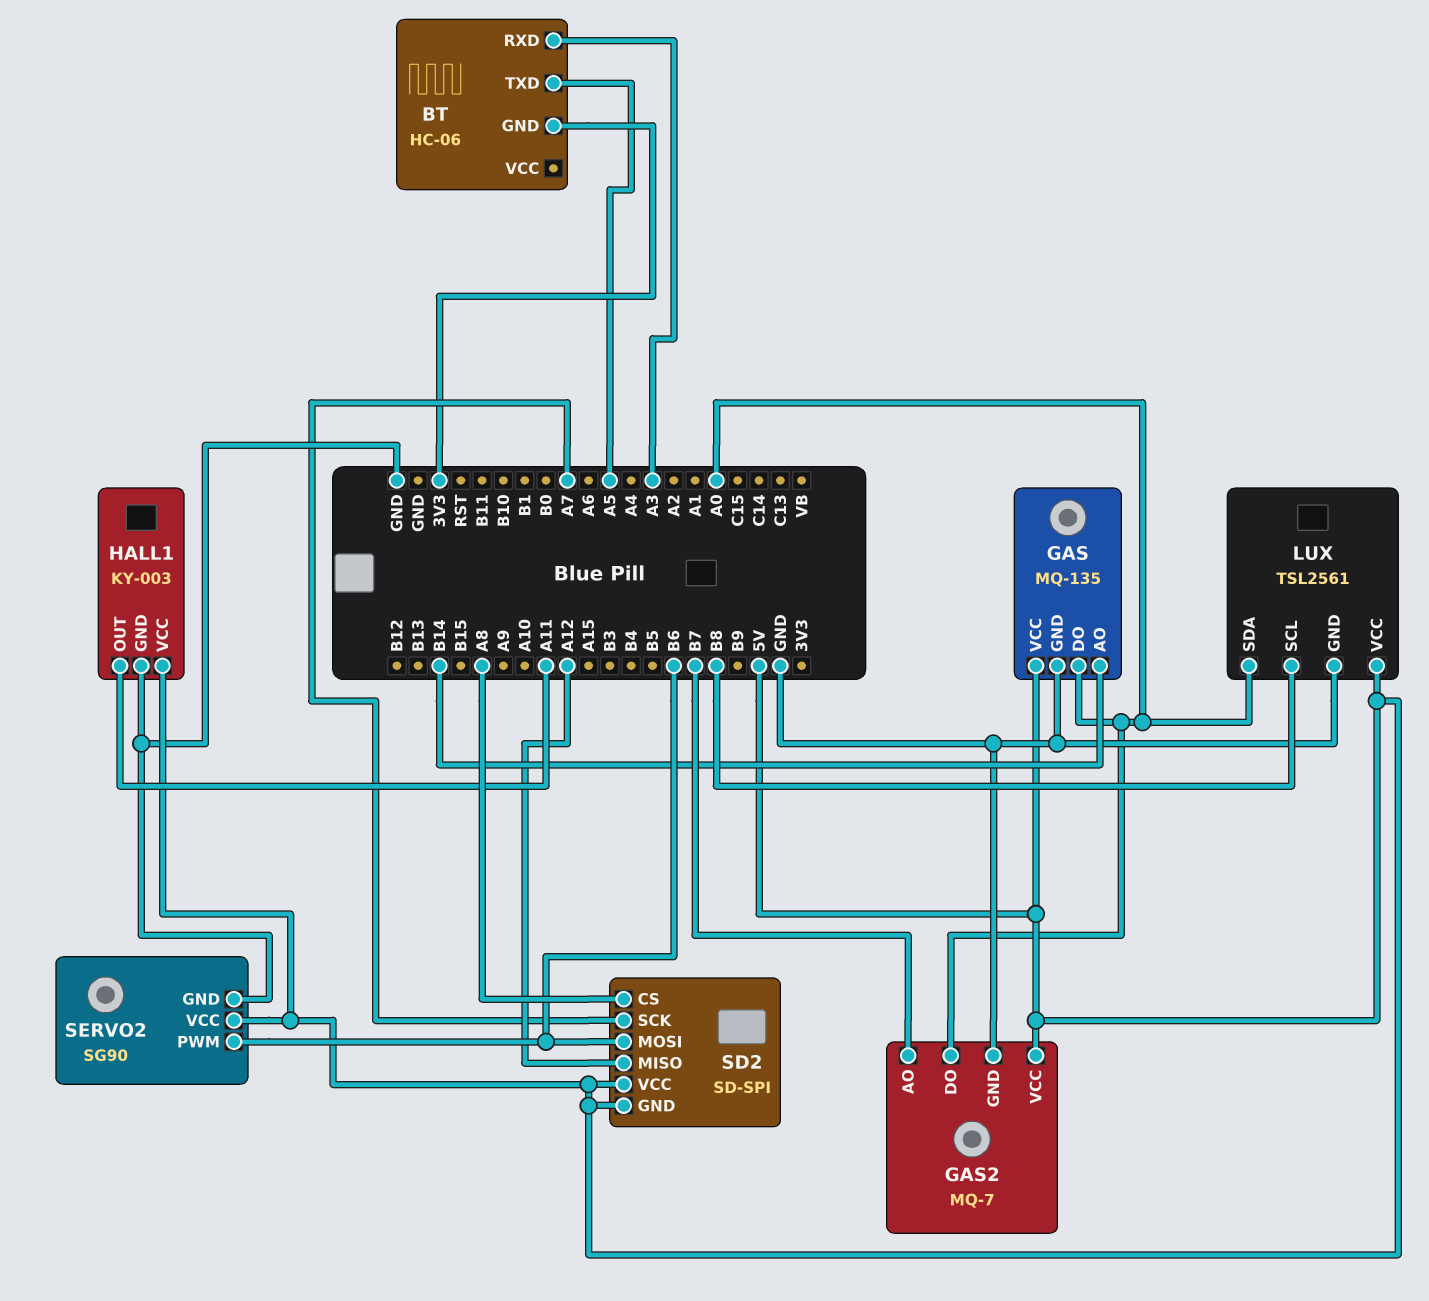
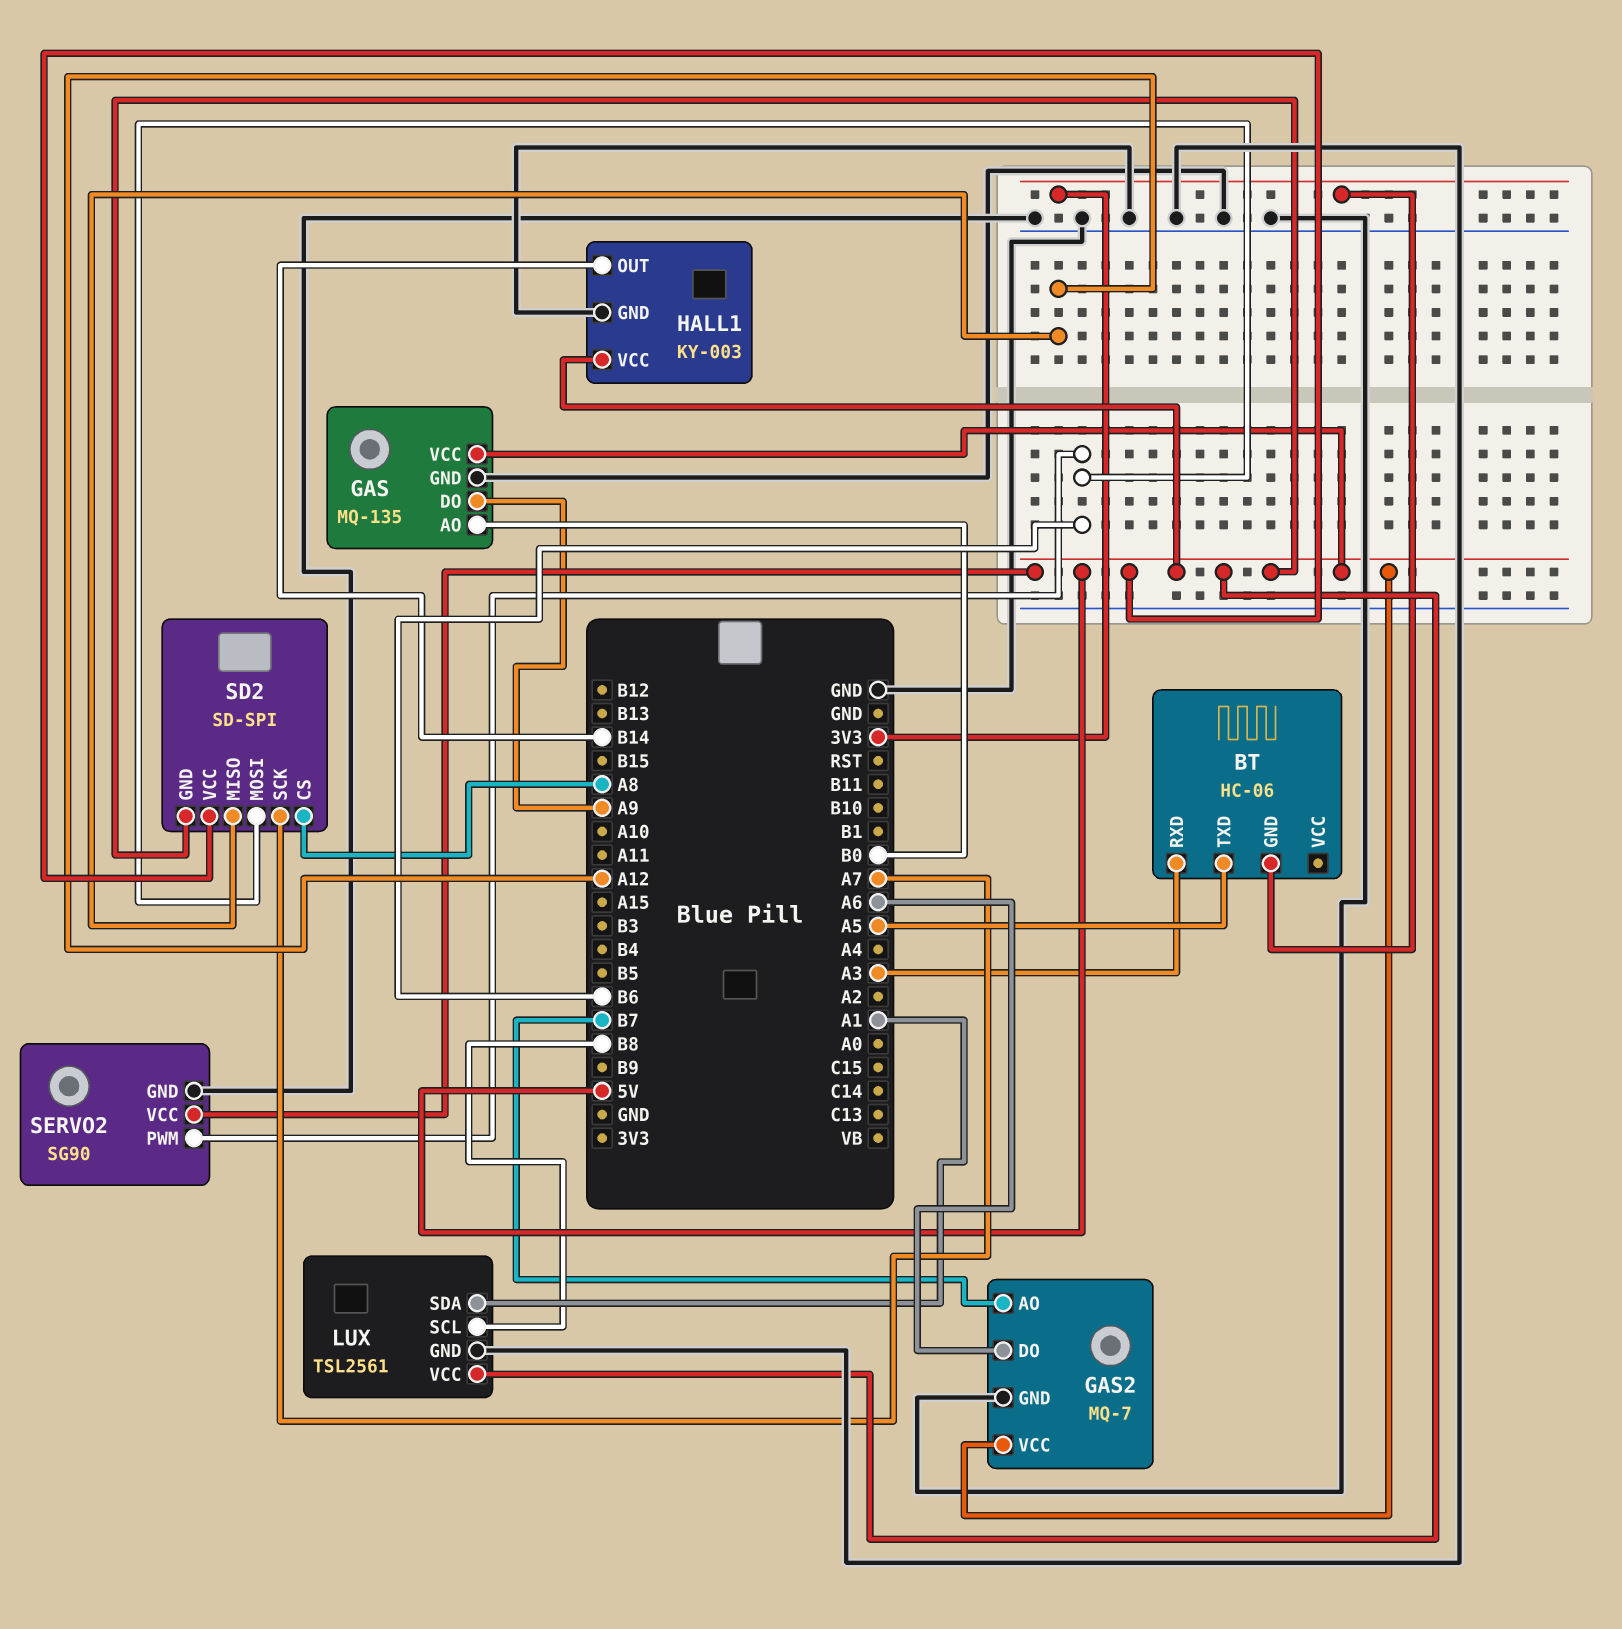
GAS pin AO: B14 -> B0
GAS pin DO: A0 -> A9
GAS2 pin DO: A0 -> A6
HALL1 pin OUT: A11 -> B14
LUX pin SDA: A0 -> A1

